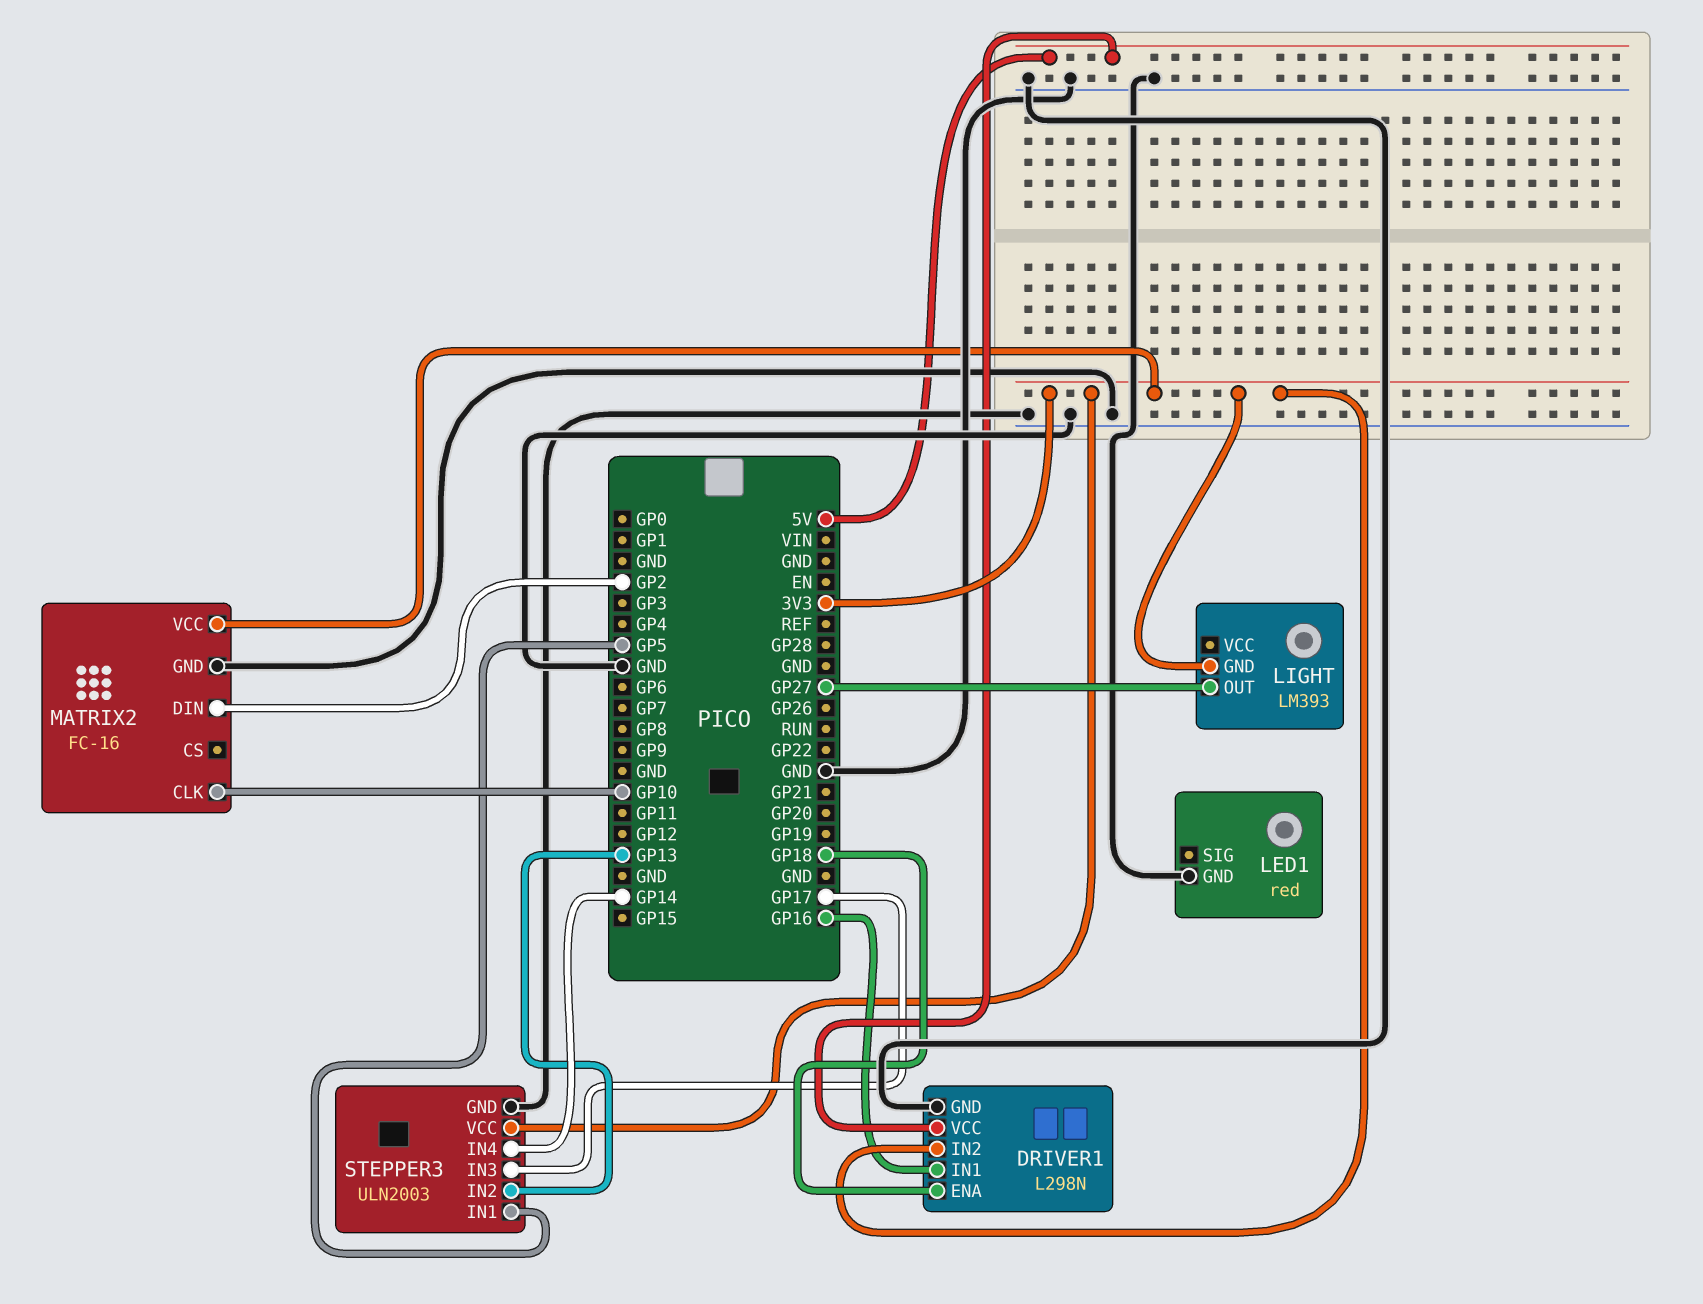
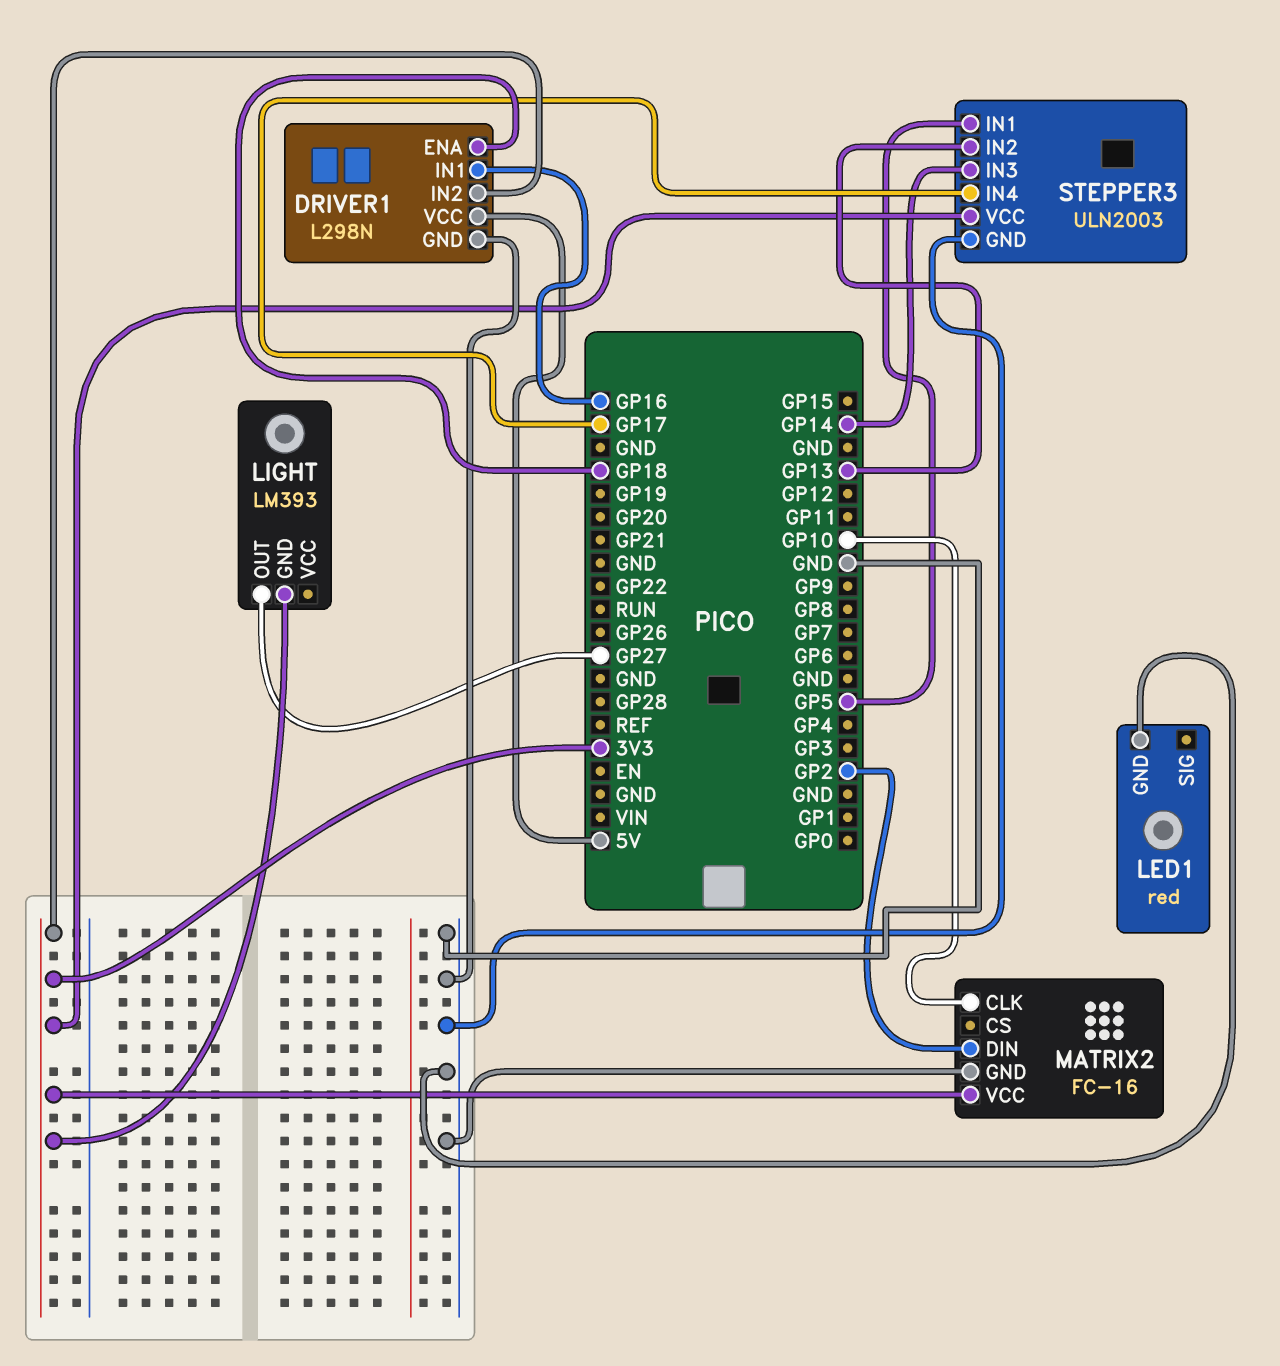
STEPPER3 pin IN3: GP17 -> GP14
STEPPER3 pin IN4: GP14 -> GP17

